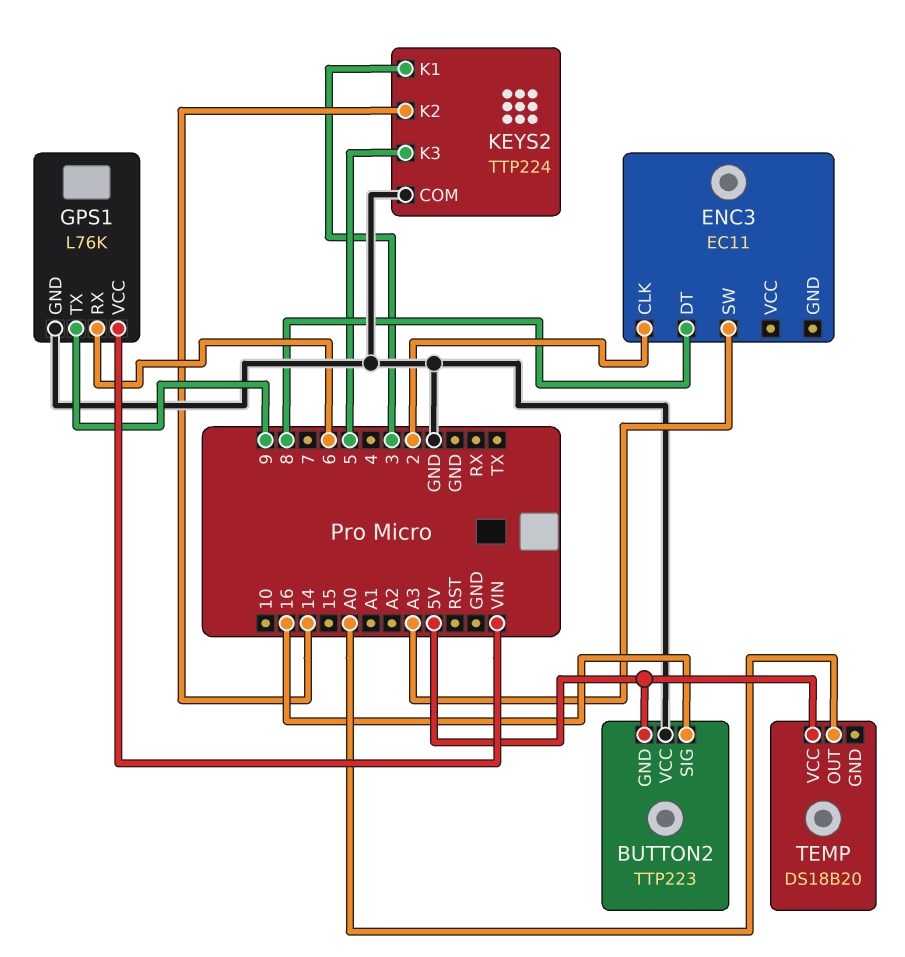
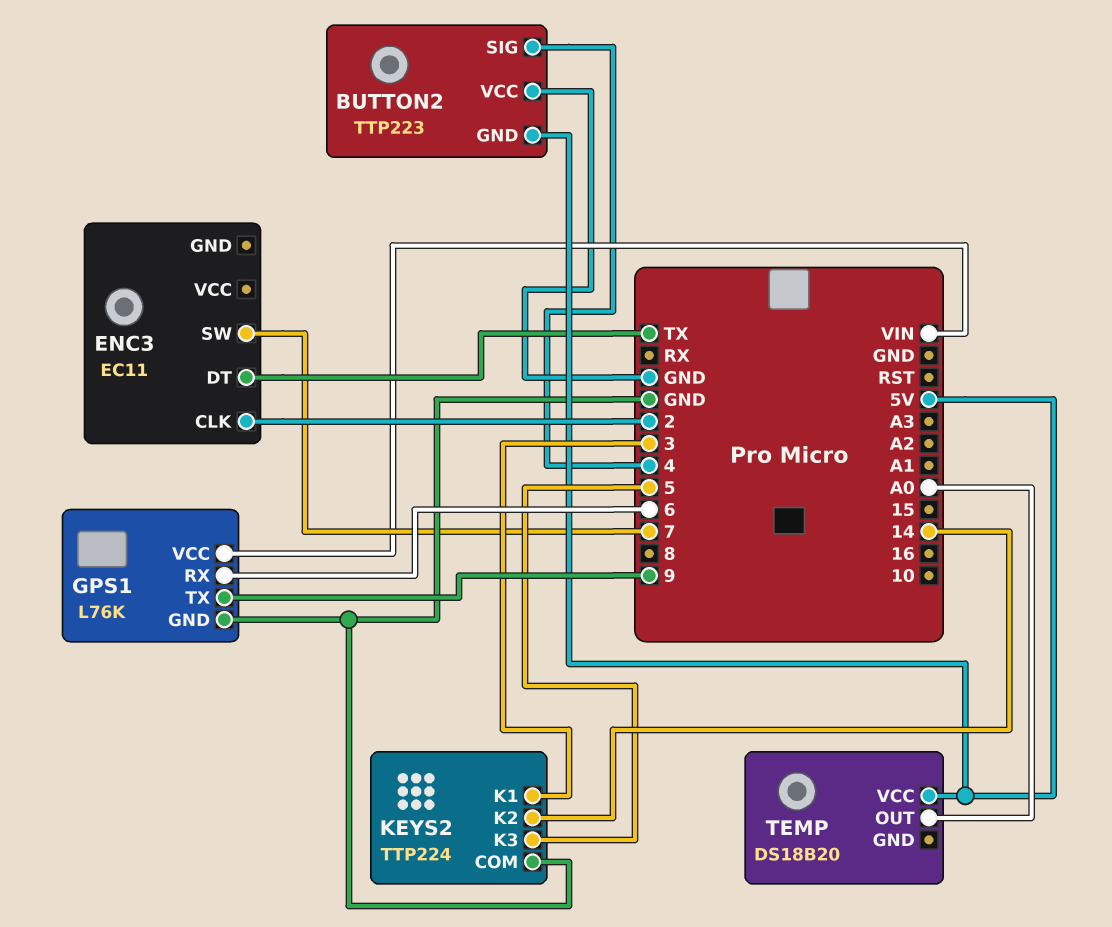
BUTTON2 pin SIG: 16 -> 4
ENC3 pin DT: 8 -> TX
ENC3 pin SW: A3 -> 7

